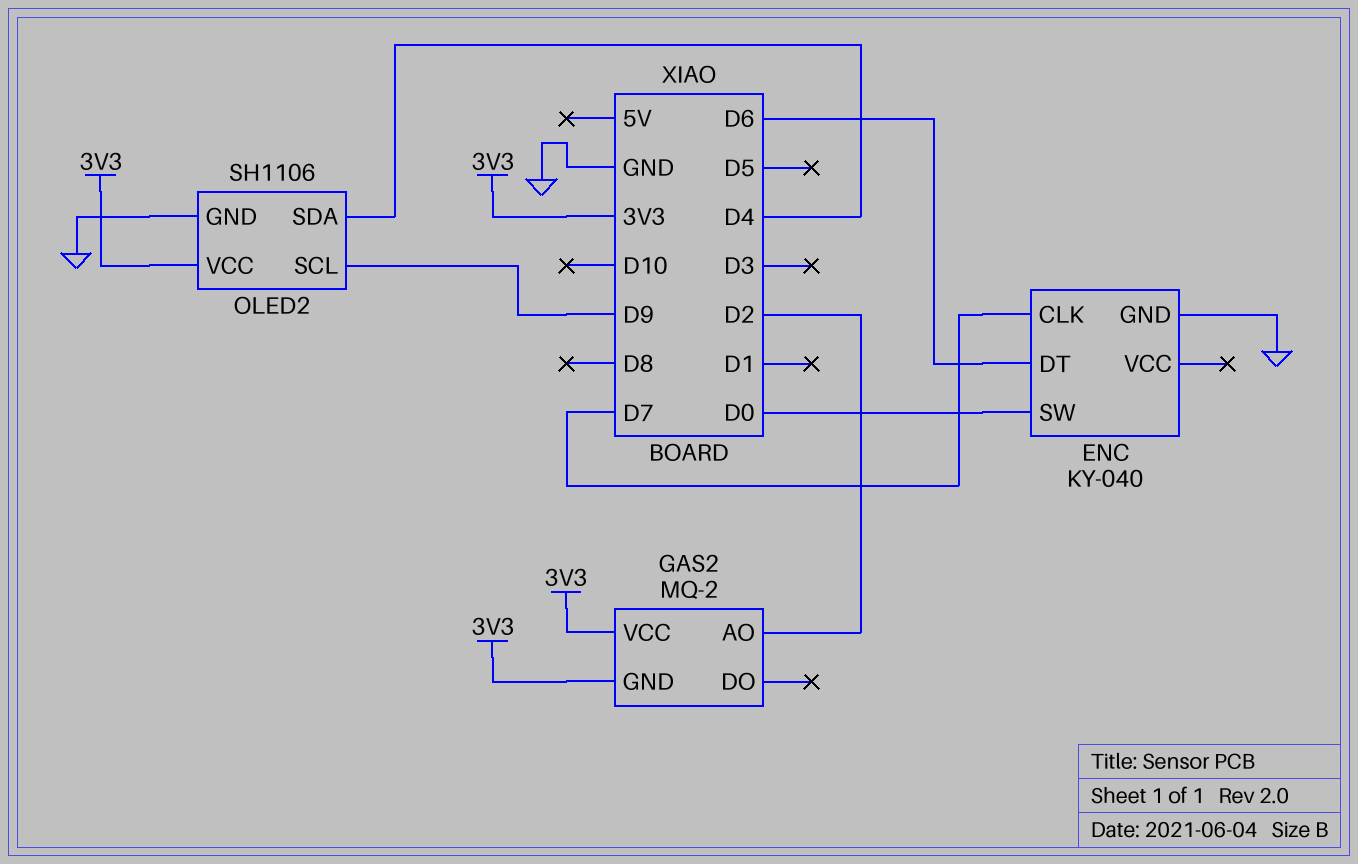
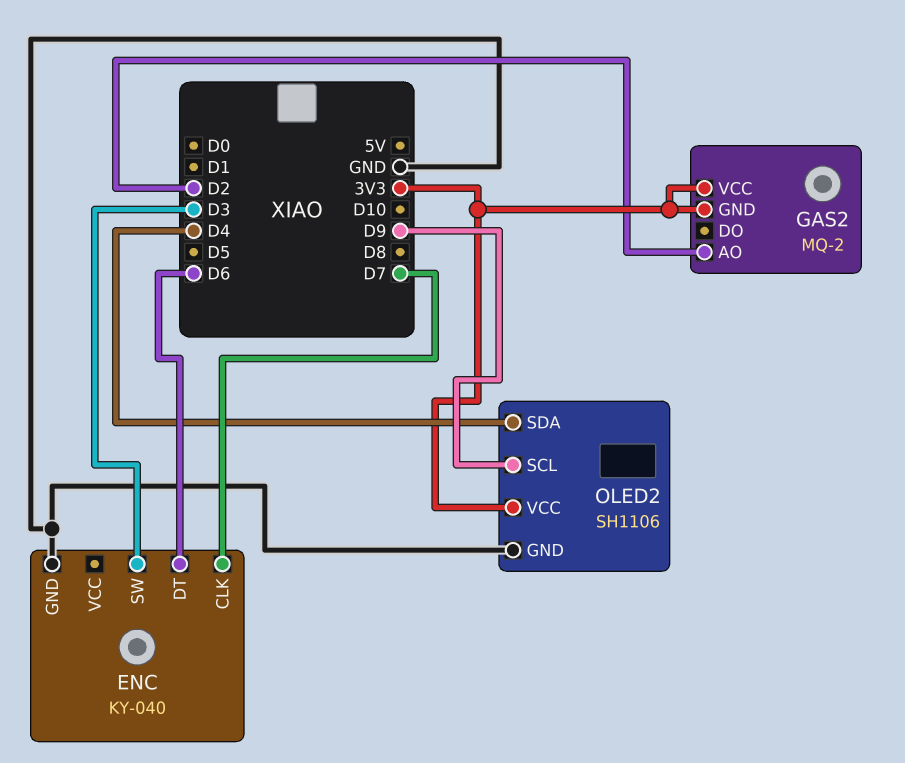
ENC pin SW: D0 -> D3

